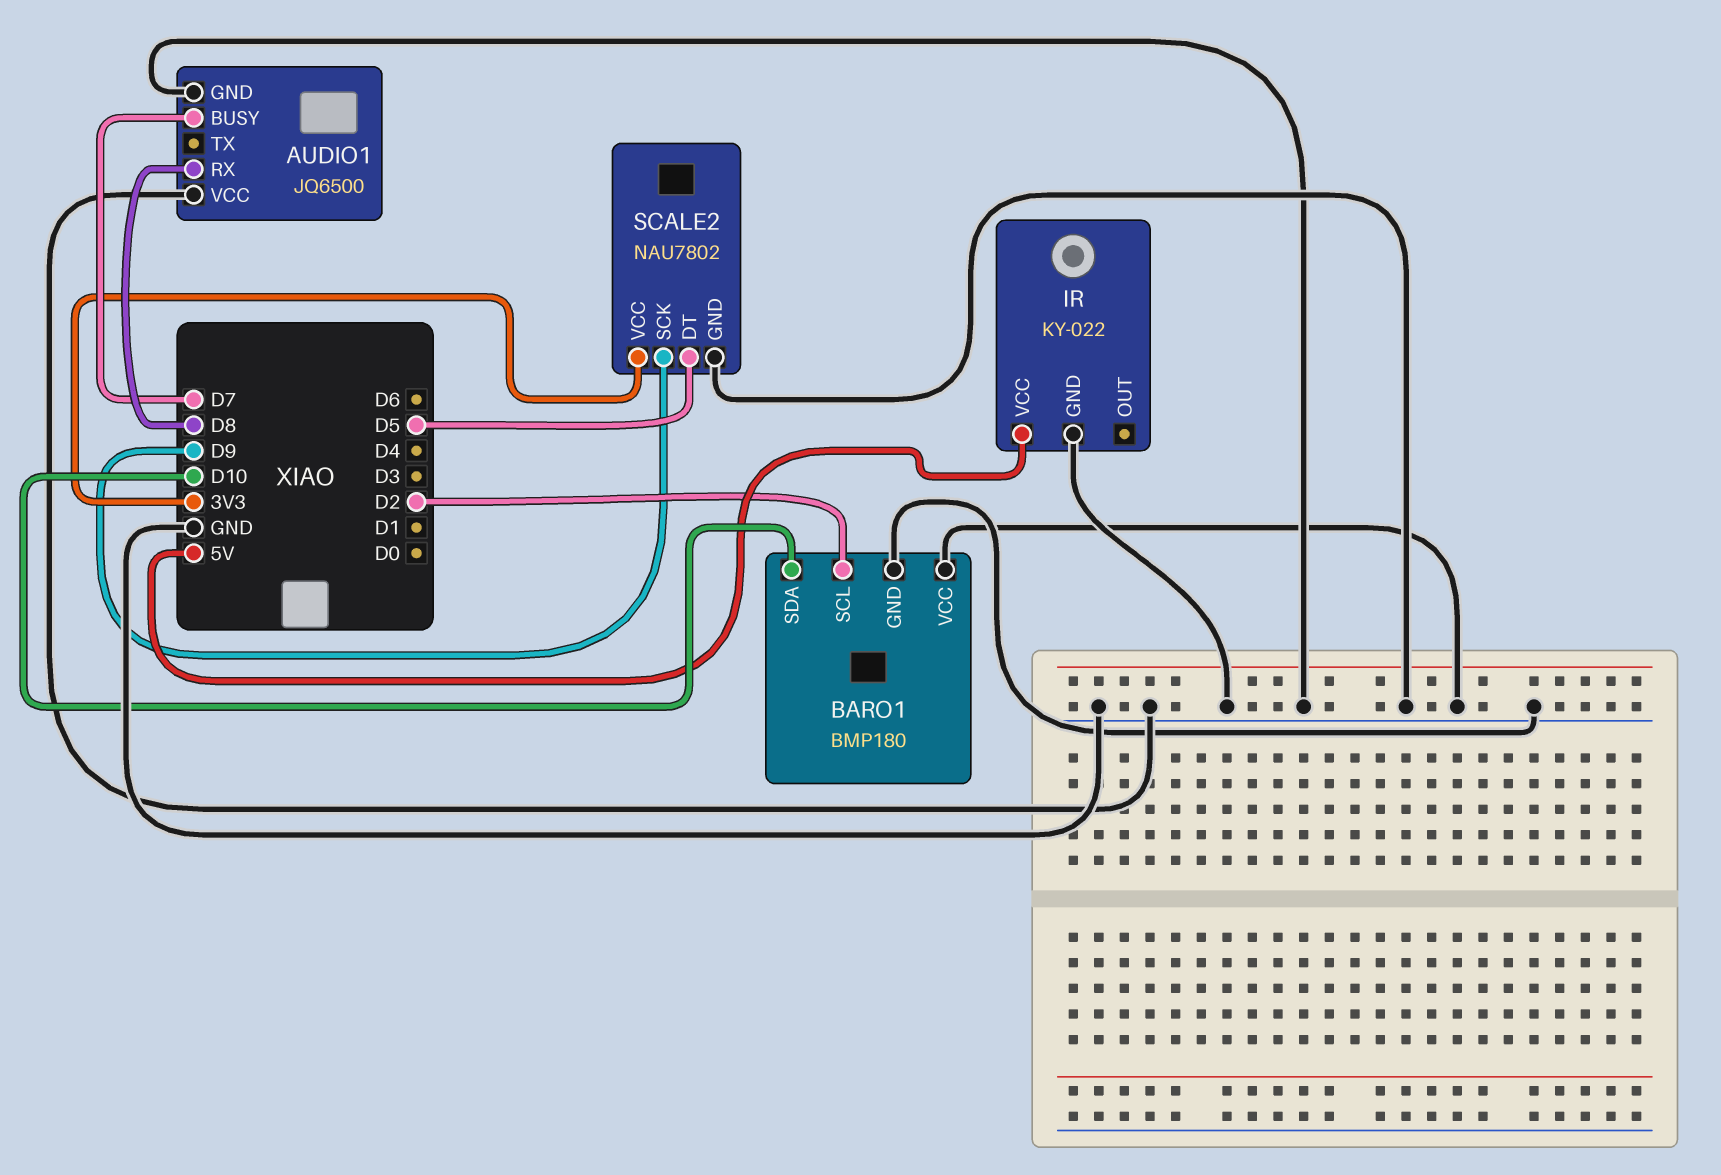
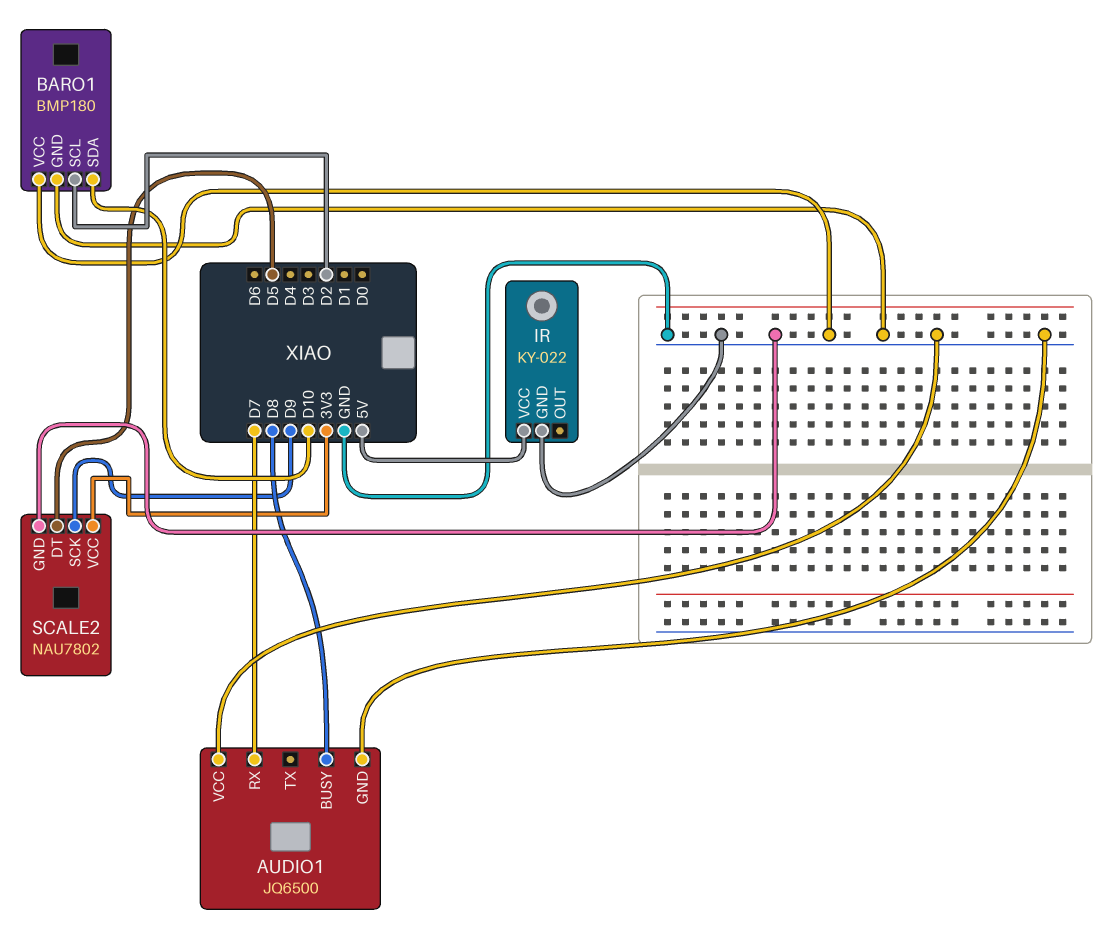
AUDIO1 pin BUSY: D7 -> D8
AUDIO1 pin RX: D8 -> D7

